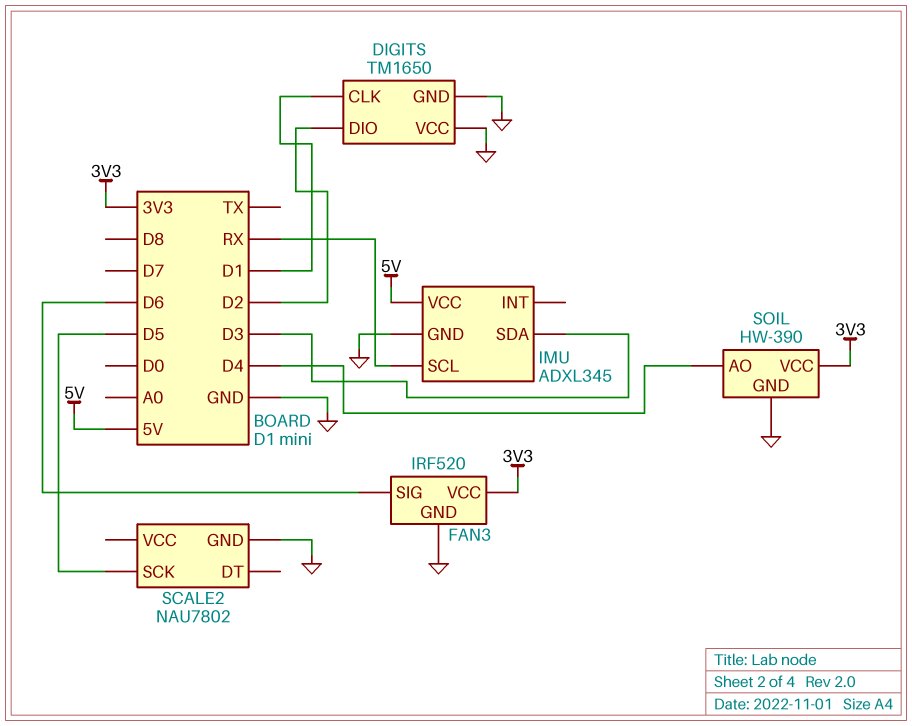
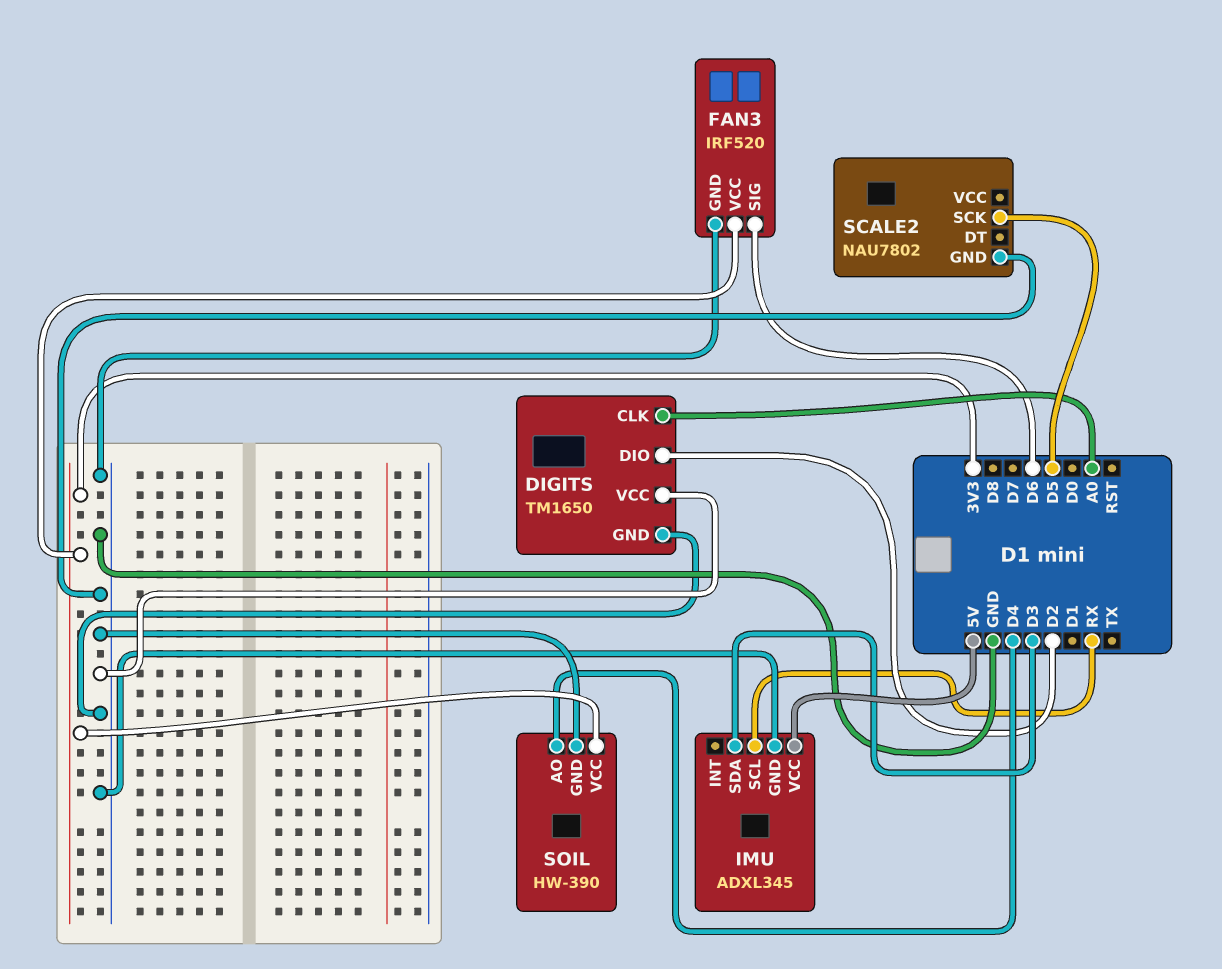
DIGITS pin CLK: D1 -> A0

